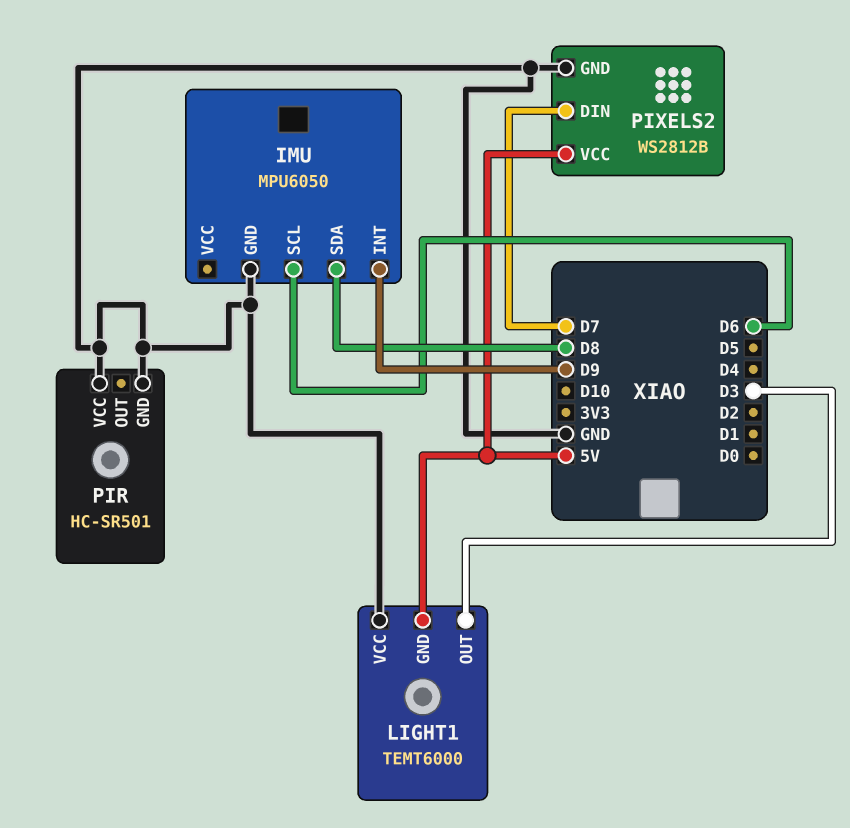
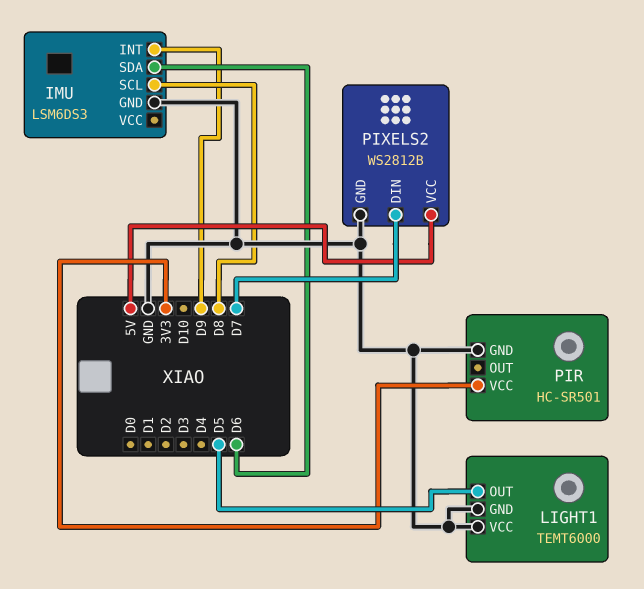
IMU: MPU6050 -> LSM6DS3
IMU pin SCL: D6 -> D8
IMU pin SDA: D8 -> D6
LIGHT1 pin GND: 5V -> GND
LIGHT1 pin OUT: D3 -> D5
PIR pin VCC: GND -> 3V3

